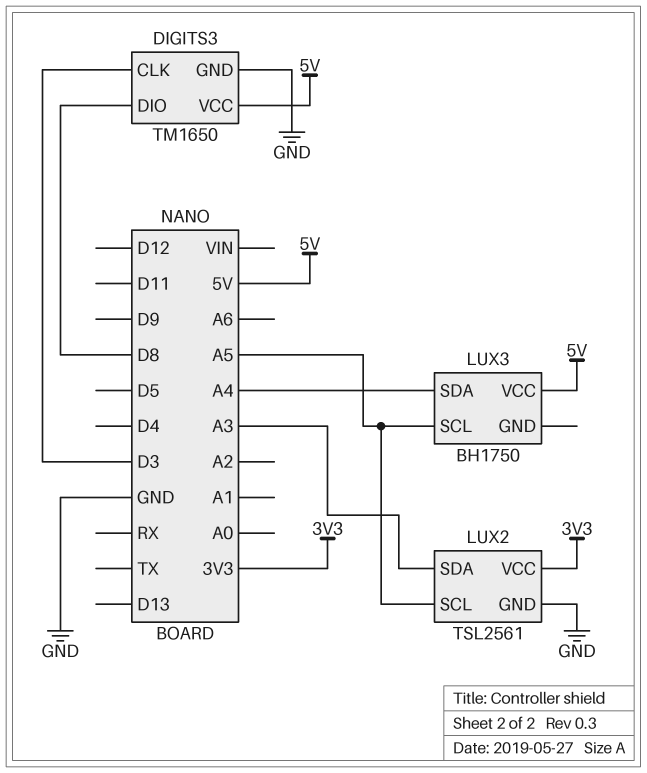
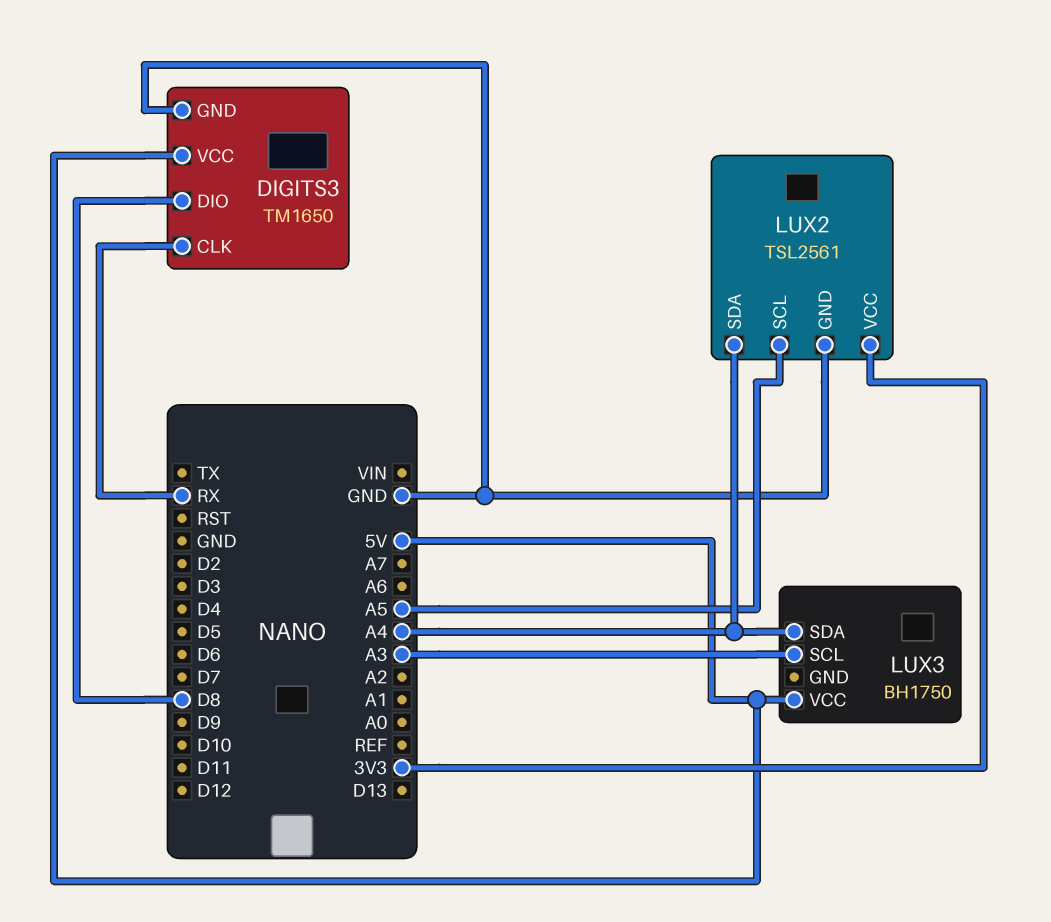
DIGITS3 pin CLK: D3 -> RX
LUX2 pin SDA: A3 -> A4
LUX3 pin SCL: A5 -> A3

